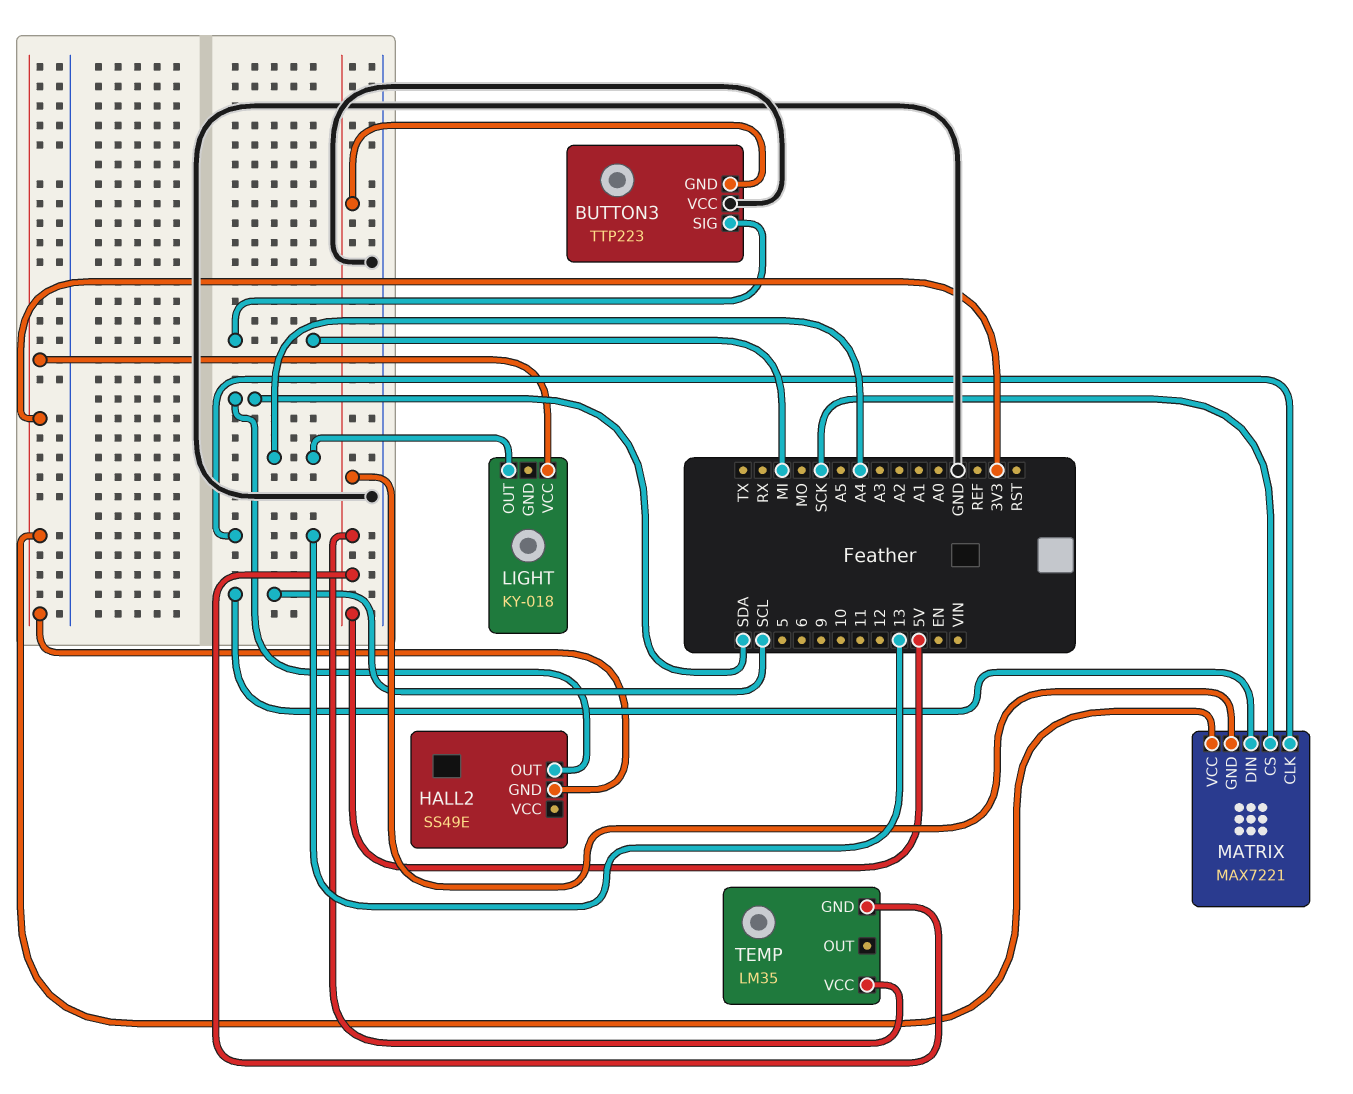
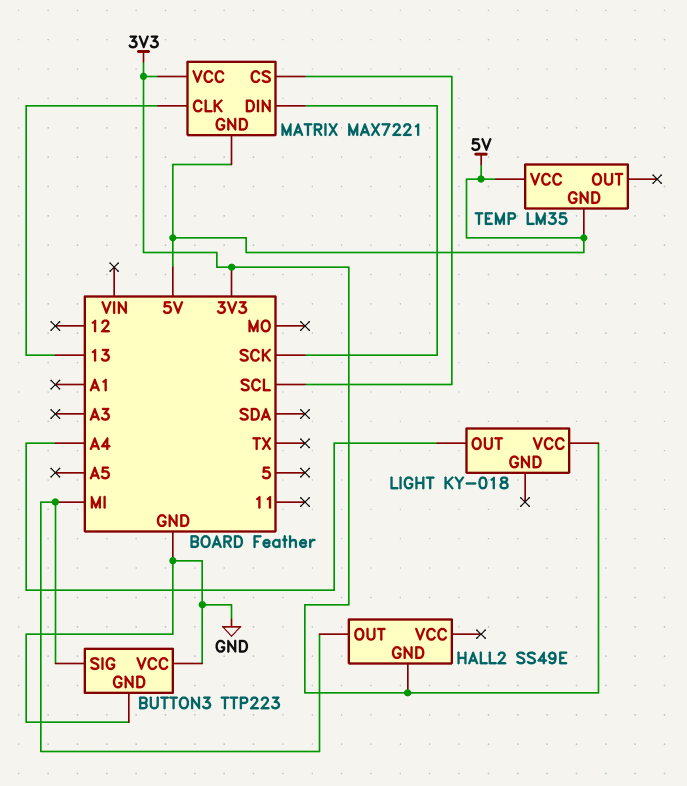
BUTTON3 pin GND: 5V -> GND
HALL2 pin OUT: SDA -> MI
MATRIX pin CS: SCK -> SCL
MATRIX pin DIN: SCL -> SCK

